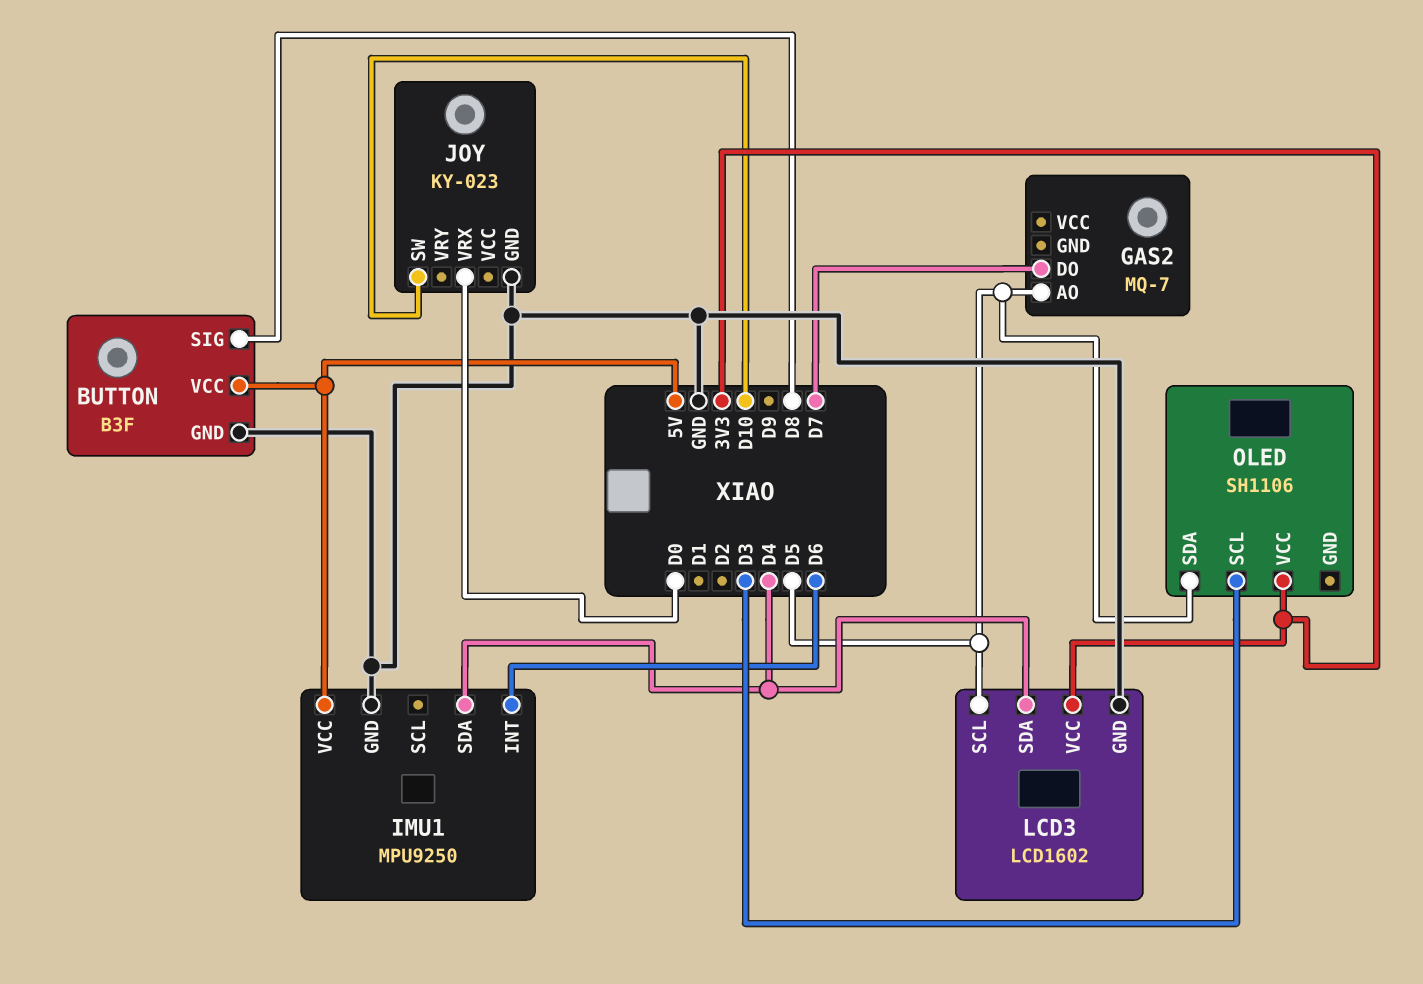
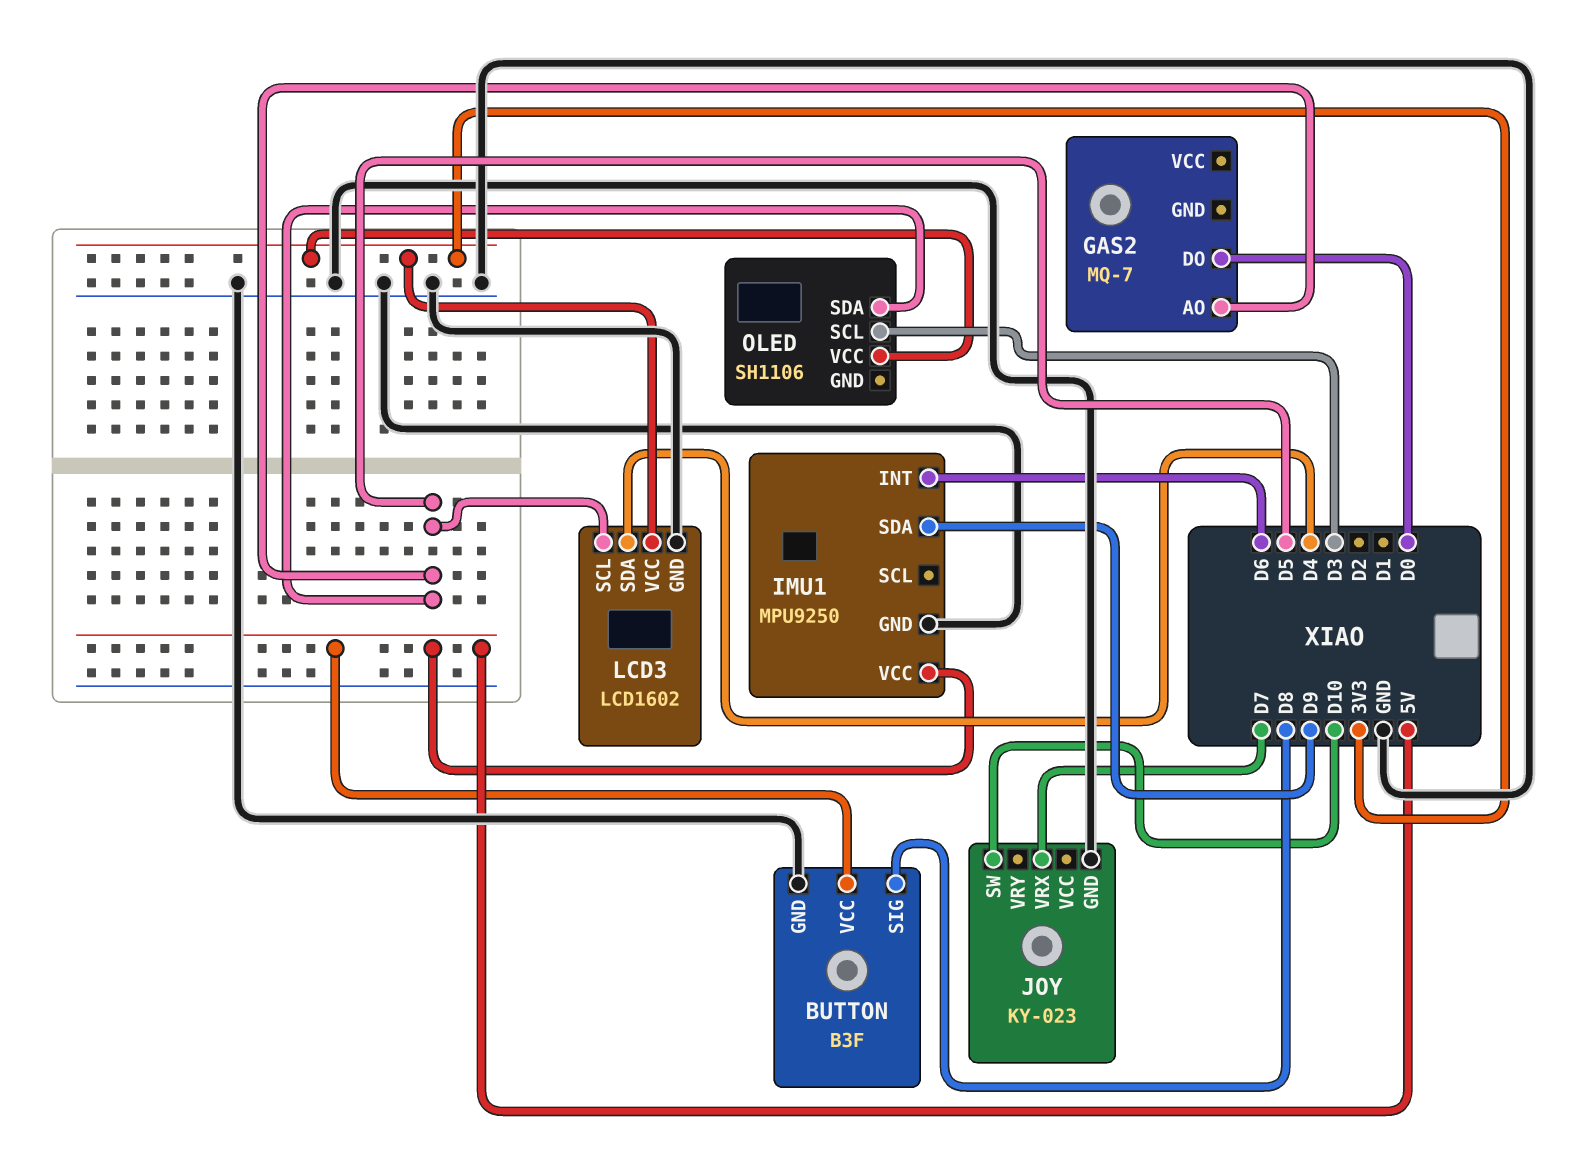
GAS2 pin DO: D7 -> D0
IMU1 pin SDA: D4 -> D9
JOY pin VRX: D0 -> D7

